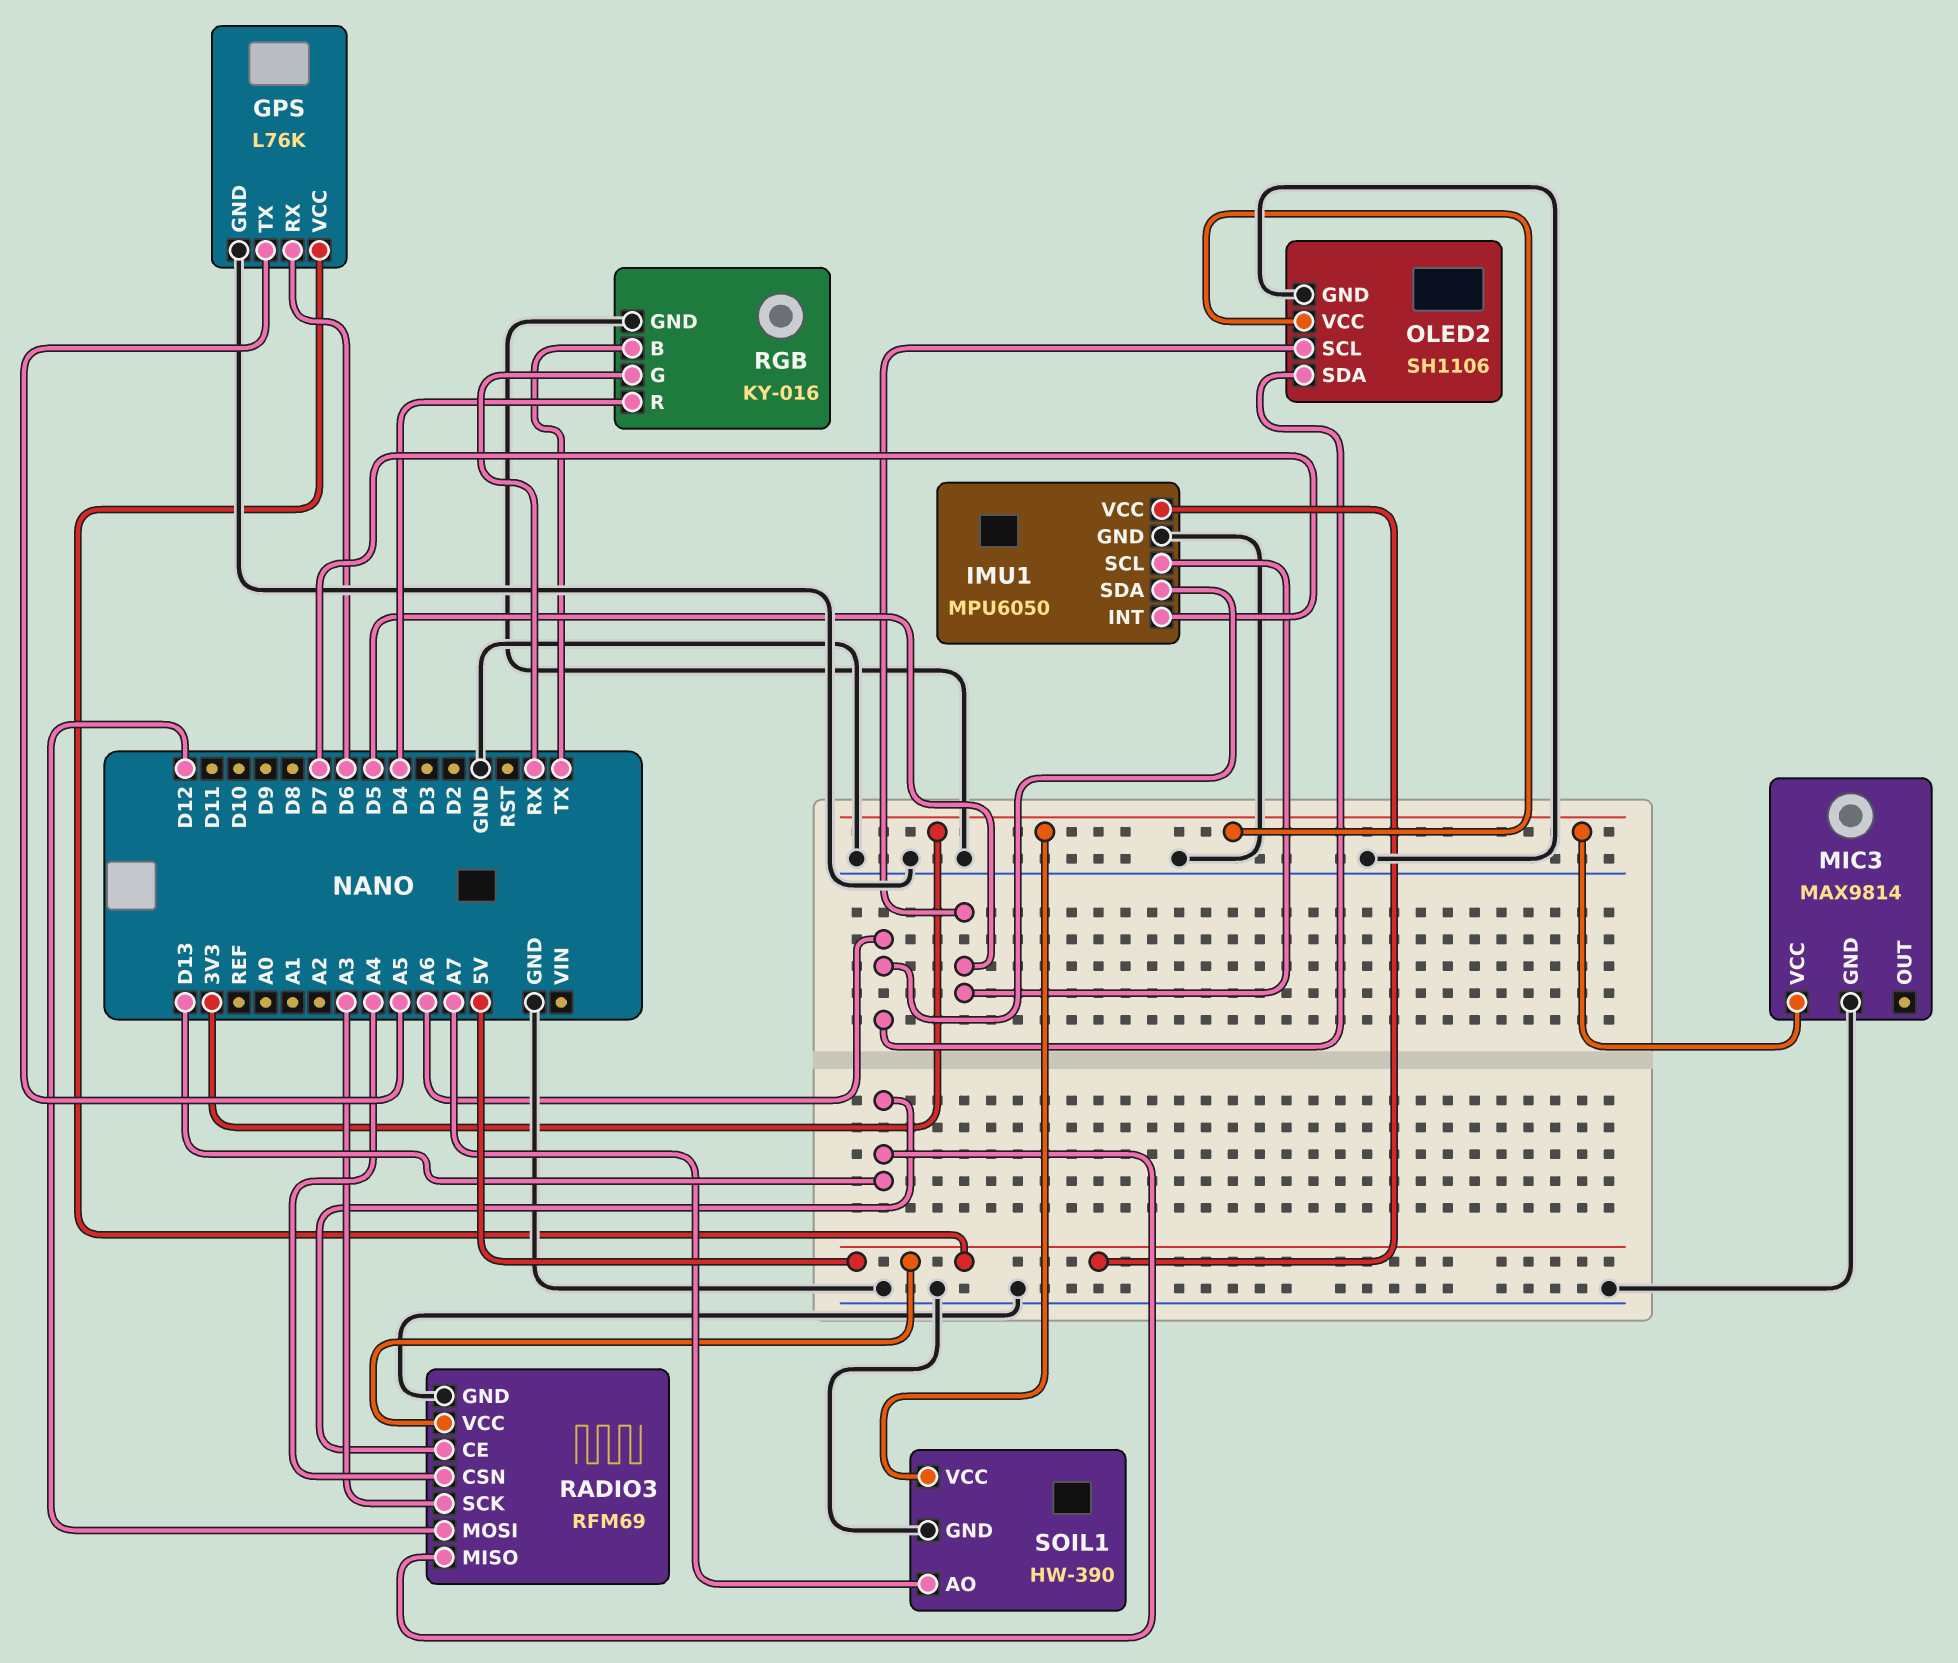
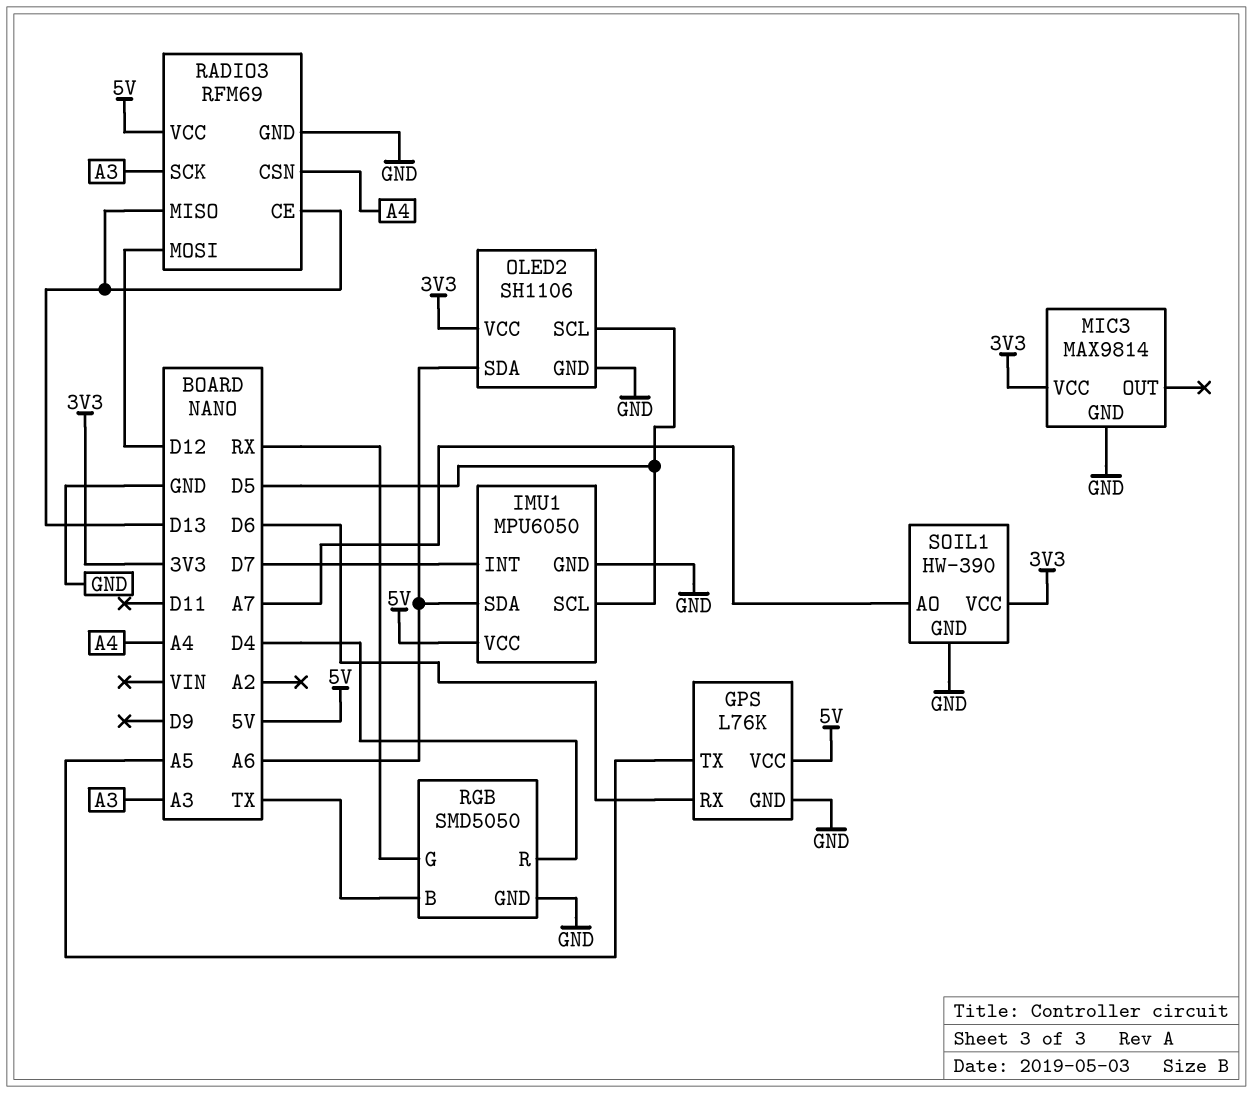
RGB: KY-016 -> SMD5050

